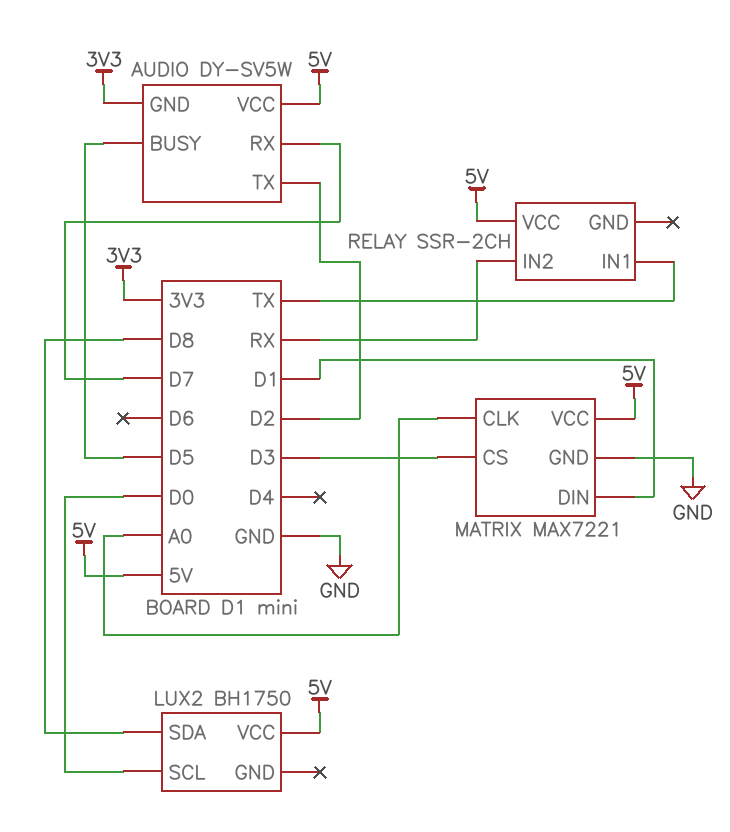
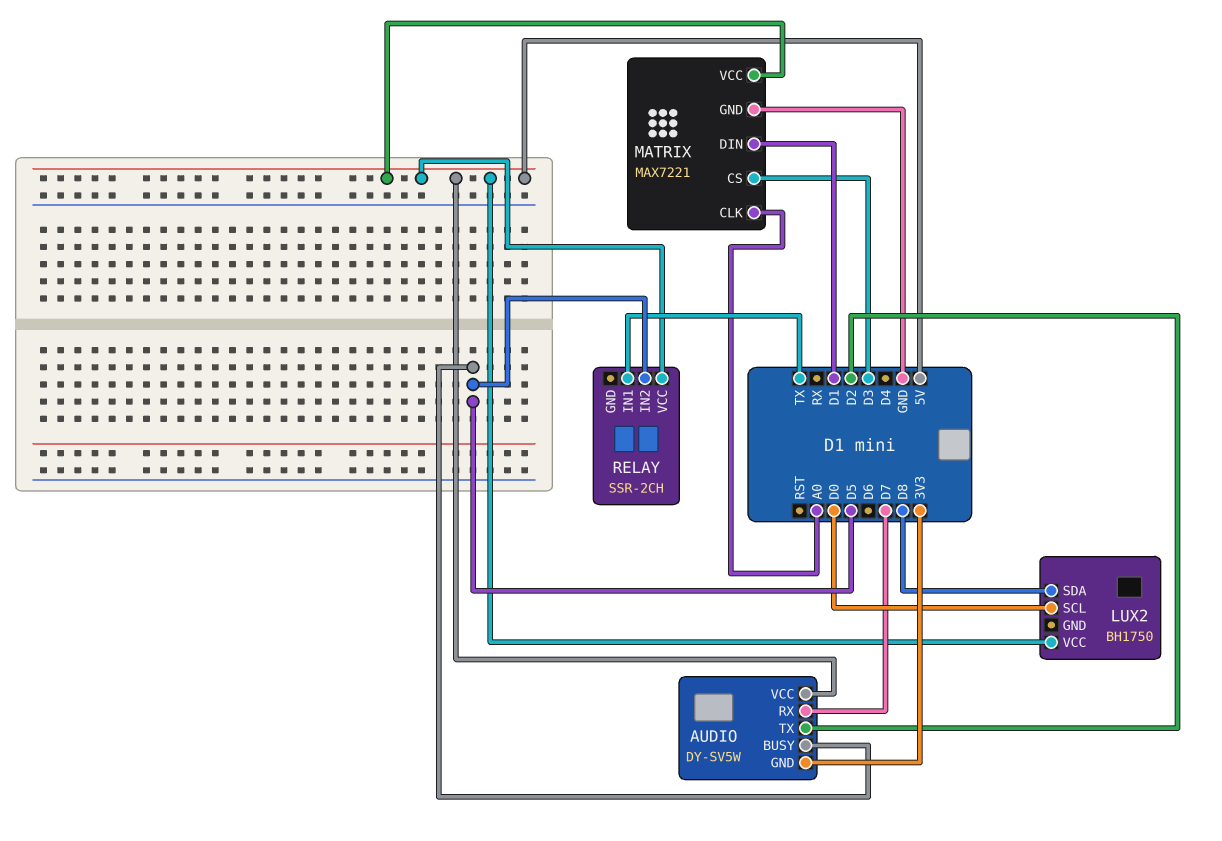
RELAY pin IN2: RX -> D5

